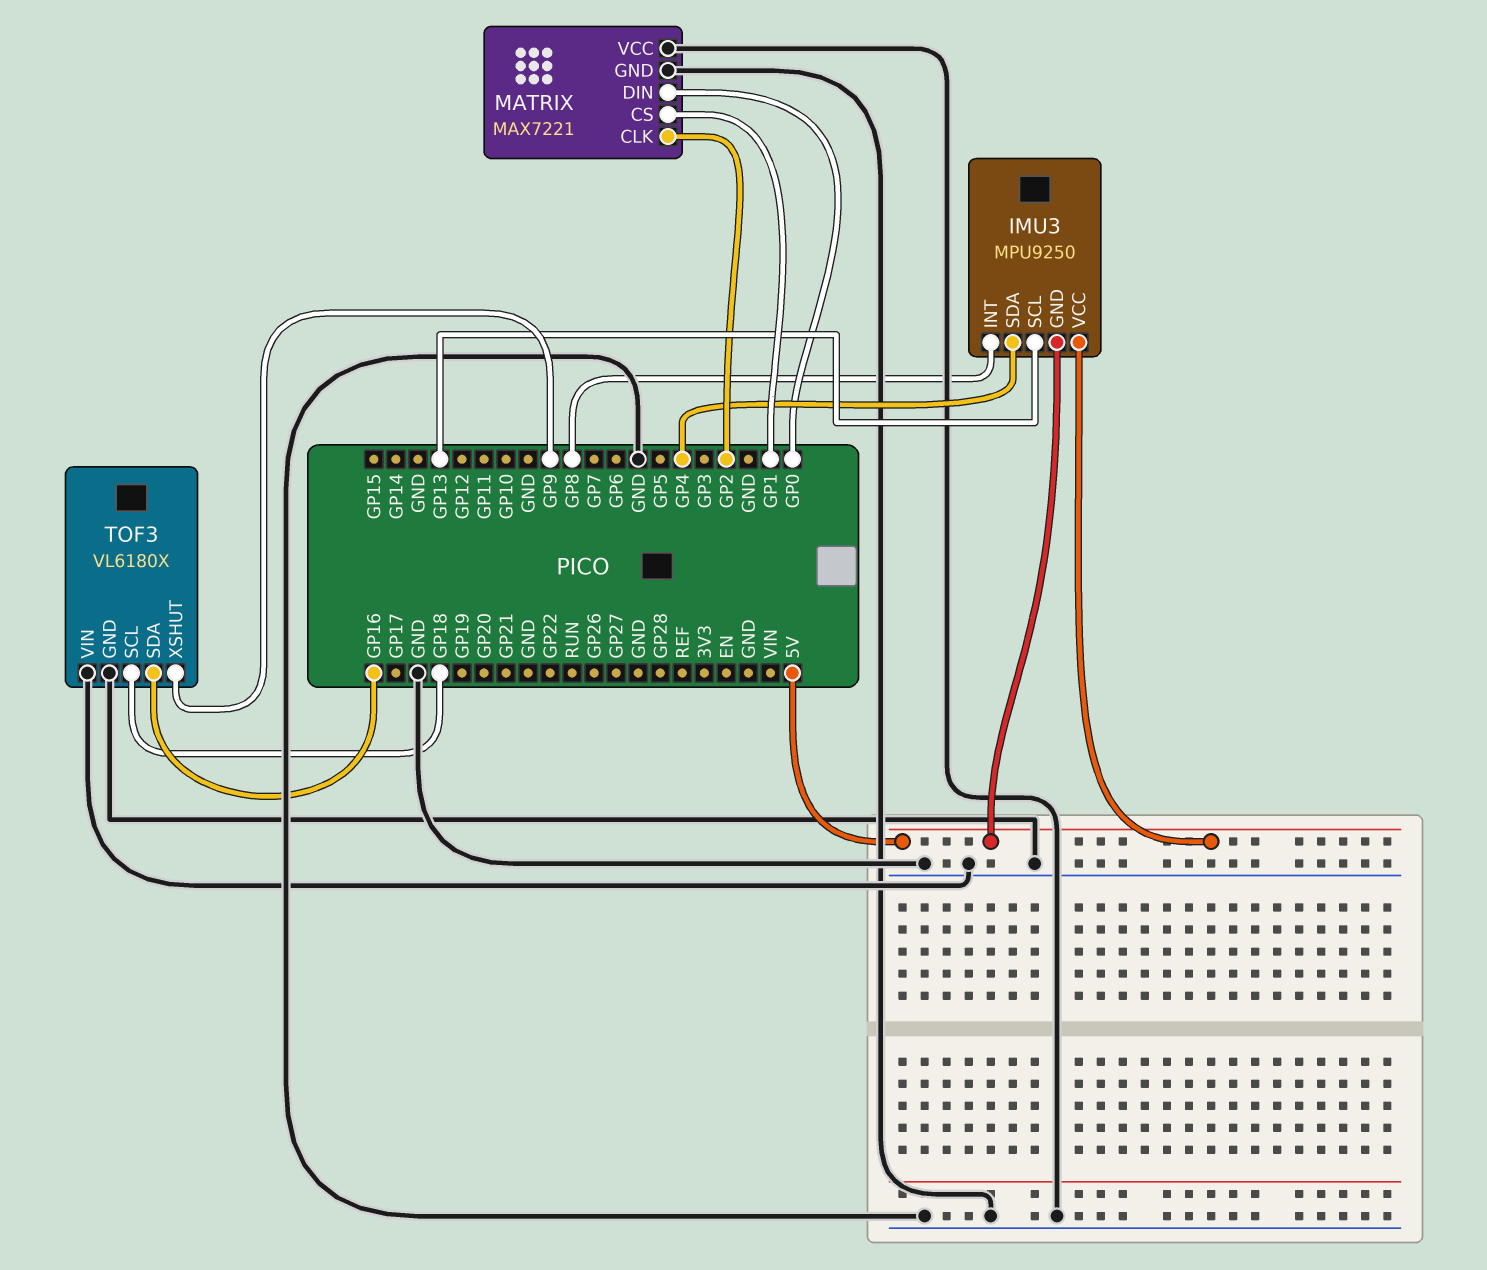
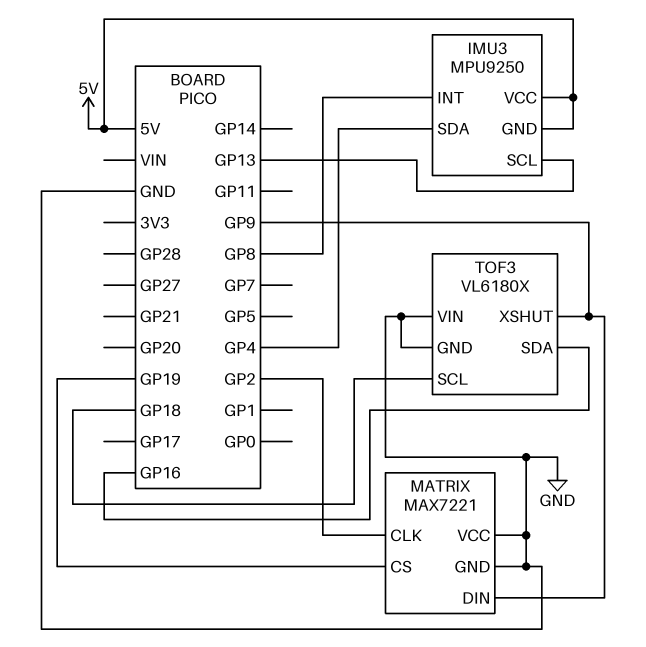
MATRIX pin CS: GP1 -> GP19
MATRIX pin DIN: GP0 -> GP9

